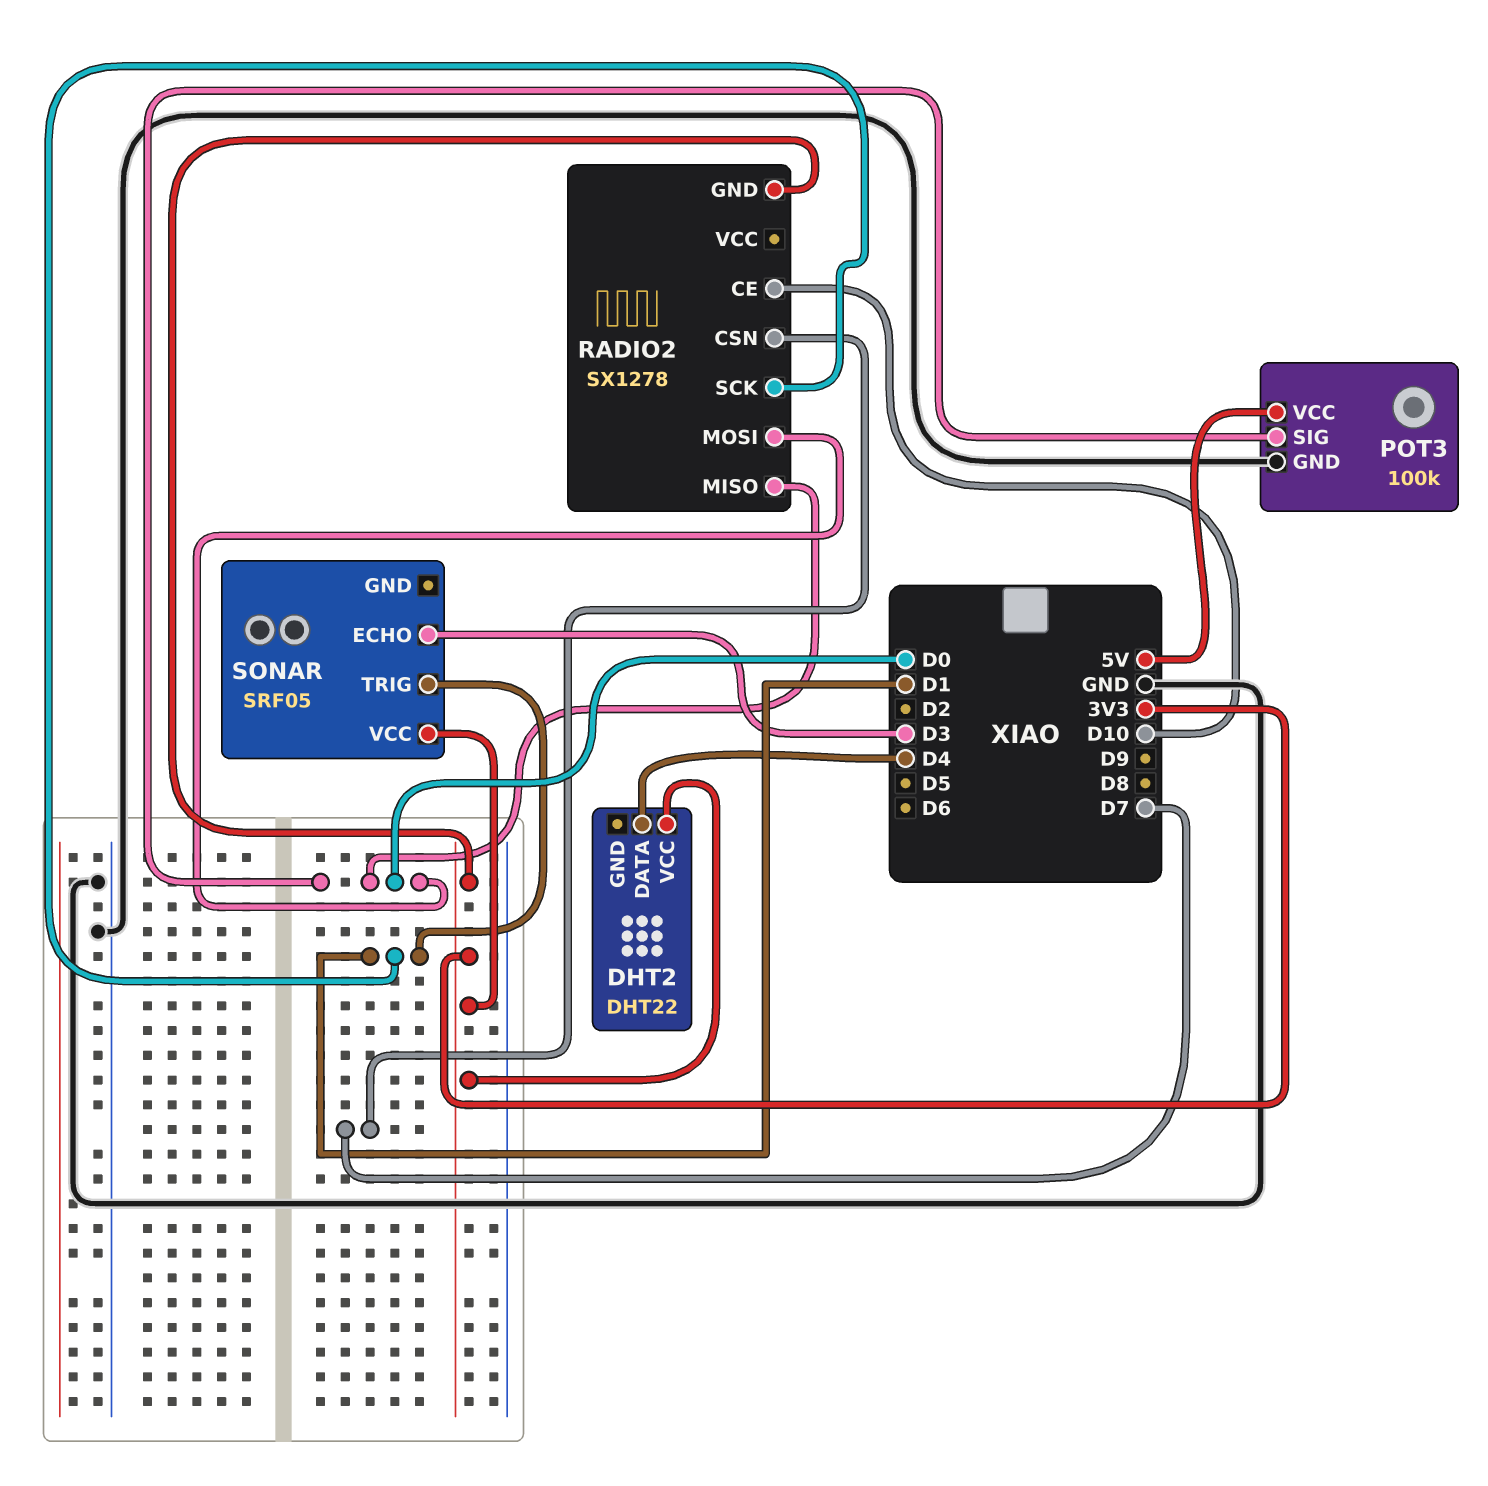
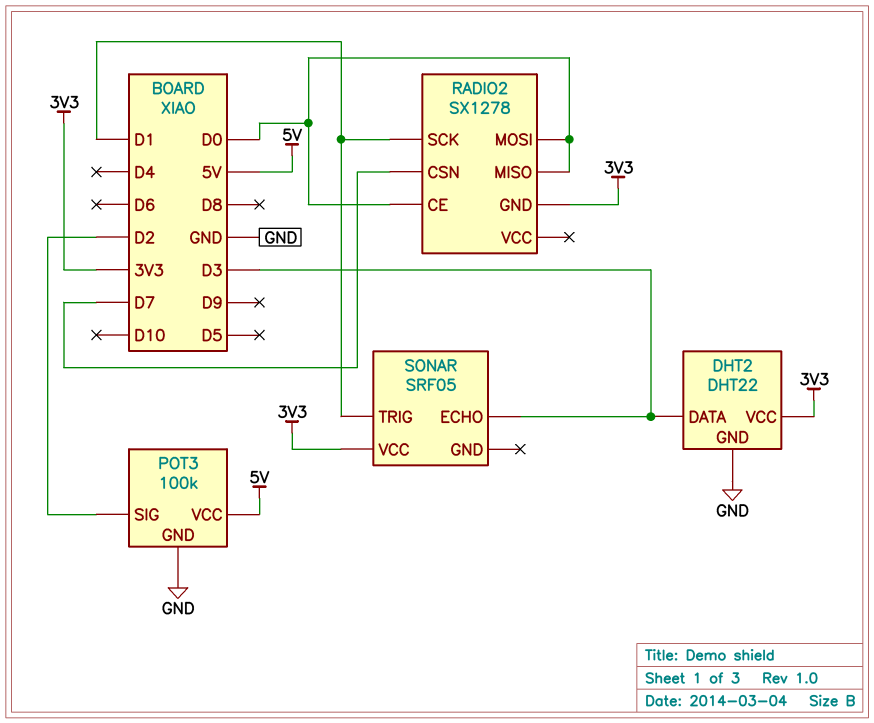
DHT2 pin DATA: D4 -> D3
DHT2 pin GND: none -> GND
POT3 pin SIG: D0 -> D2
RADIO2 pin CE: D10 -> D0

